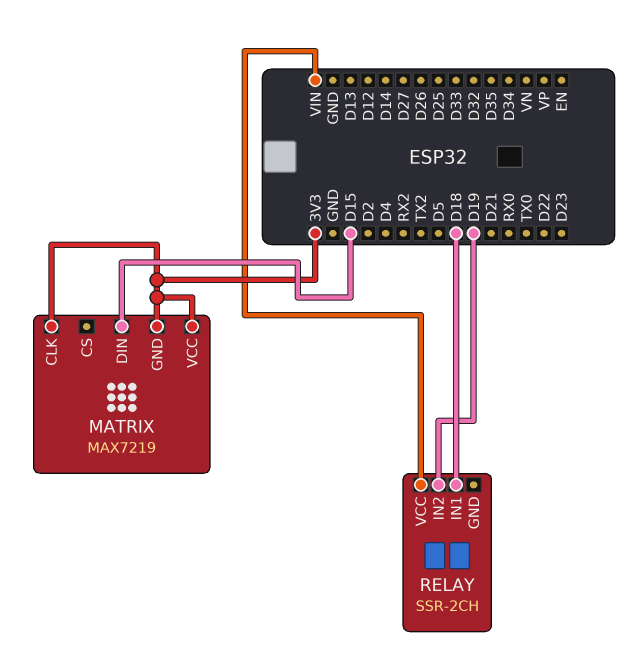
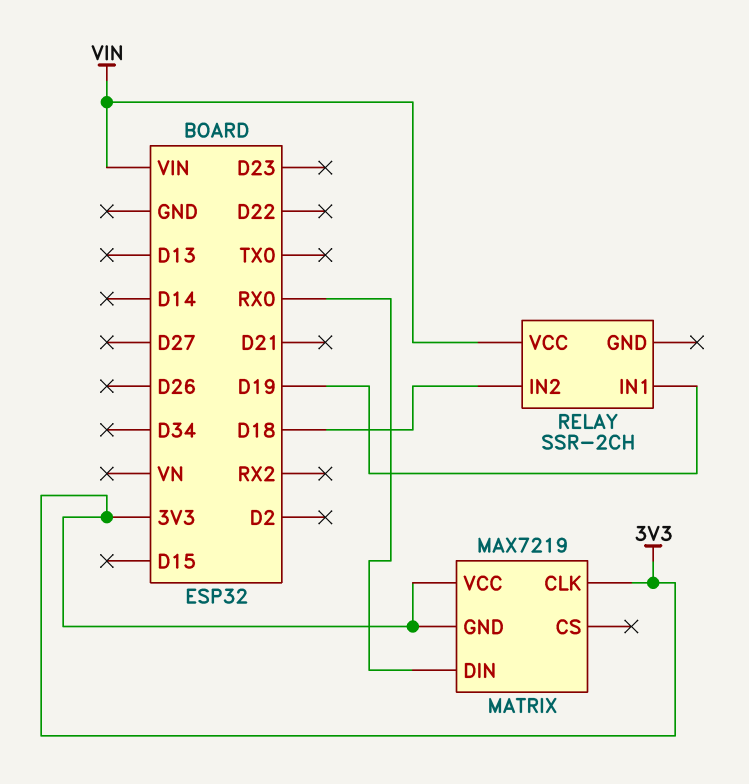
MATRIX pin DIN: D15 -> RX0
RELAY pin IN1: D18 -> D19
RELAY pin IN2: D19 -> D18

